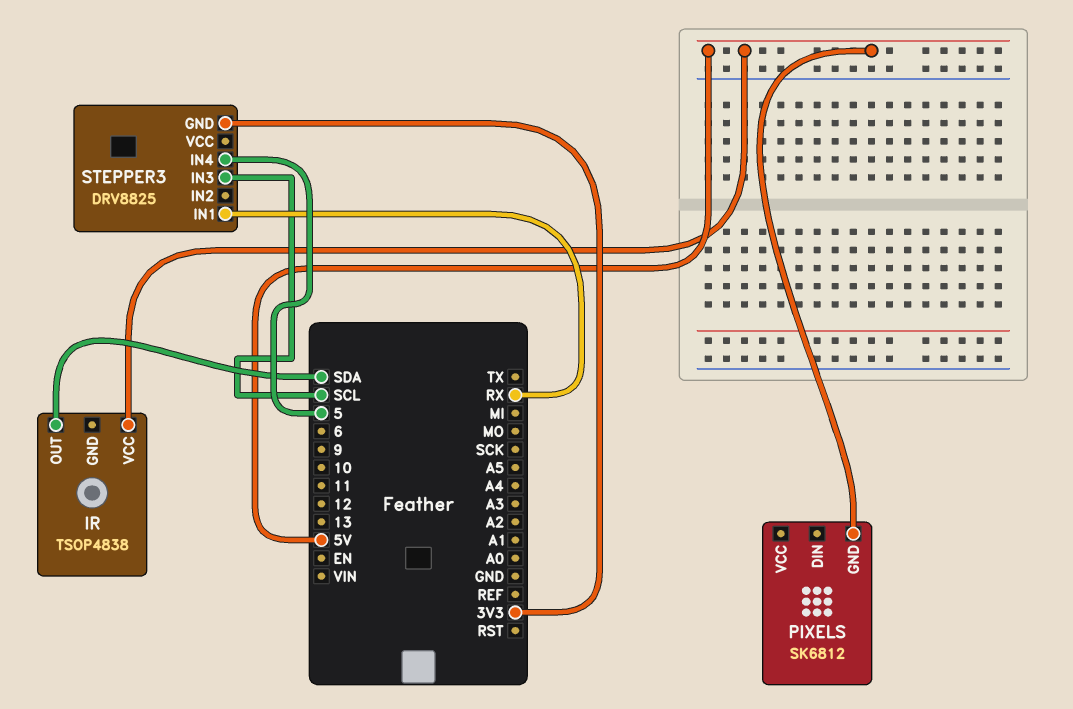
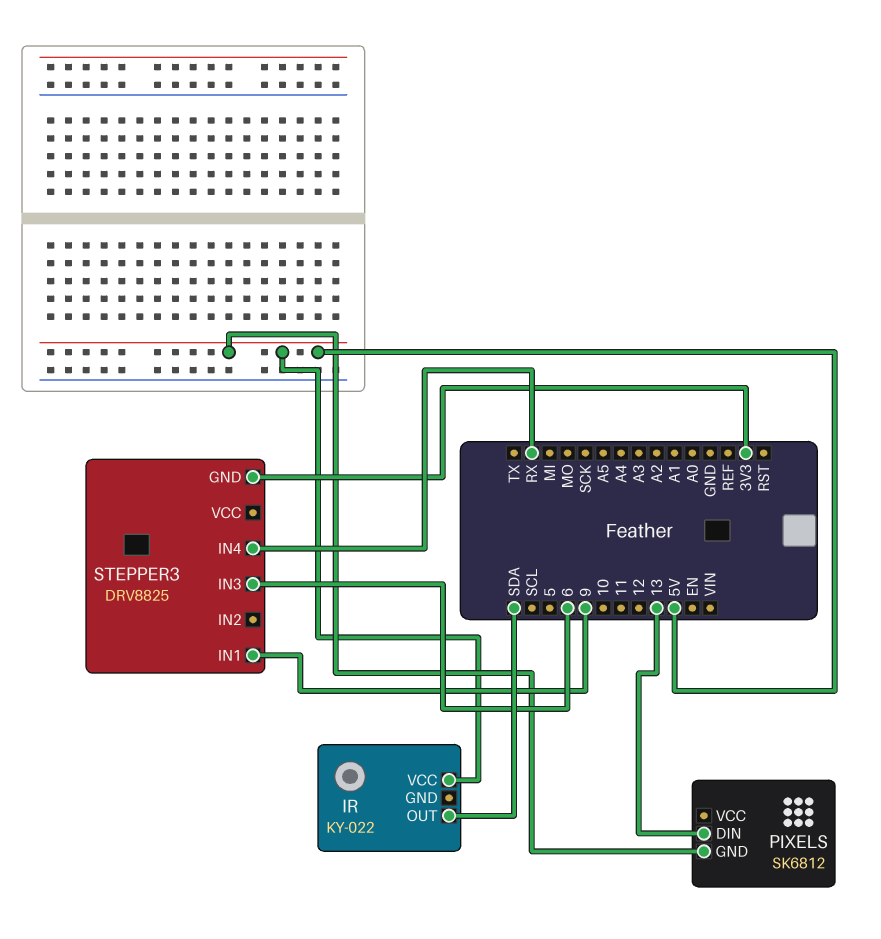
IR: TSOP4838 -> KY-022
PIXELS pin DIN: none -> 13
STEPPER3 pin IN1: RX -> 9
STEPPER3 pin IN3: SCL -> 6
STEPPER3 pin IN4: 5 -> RX

